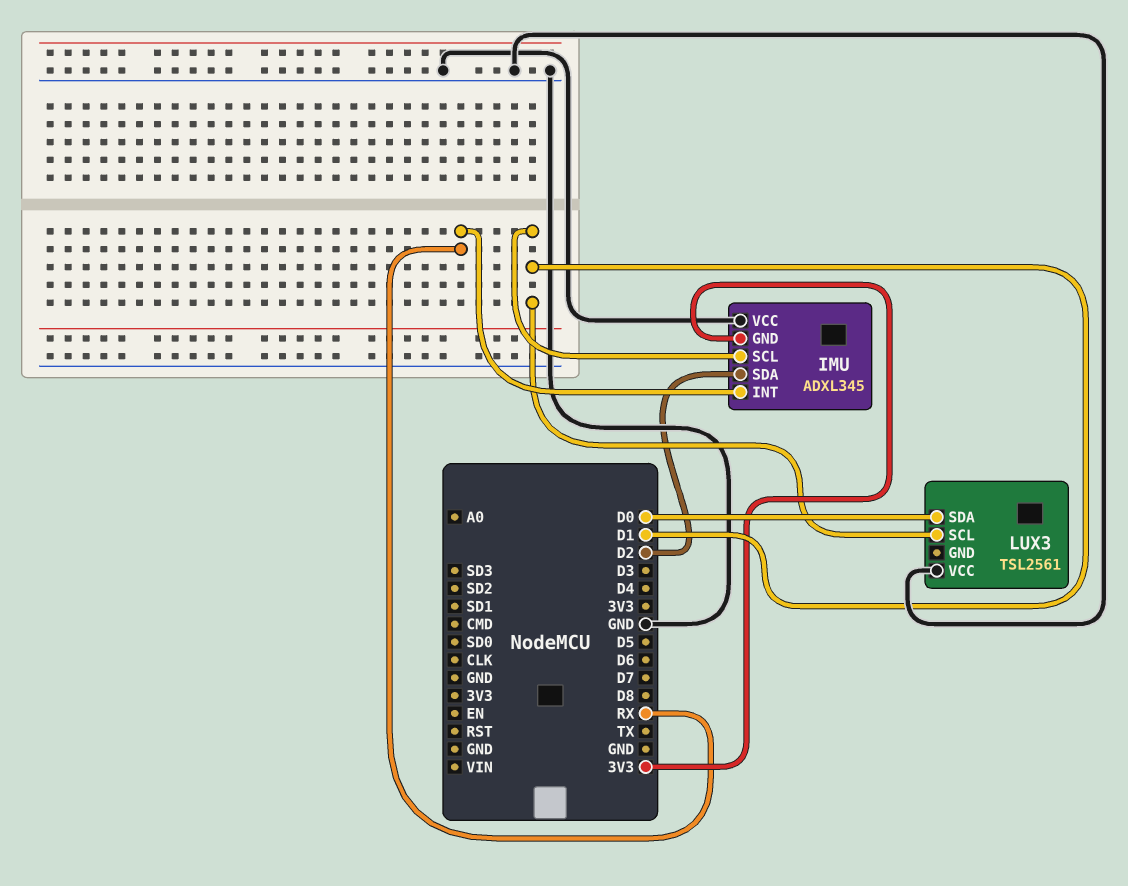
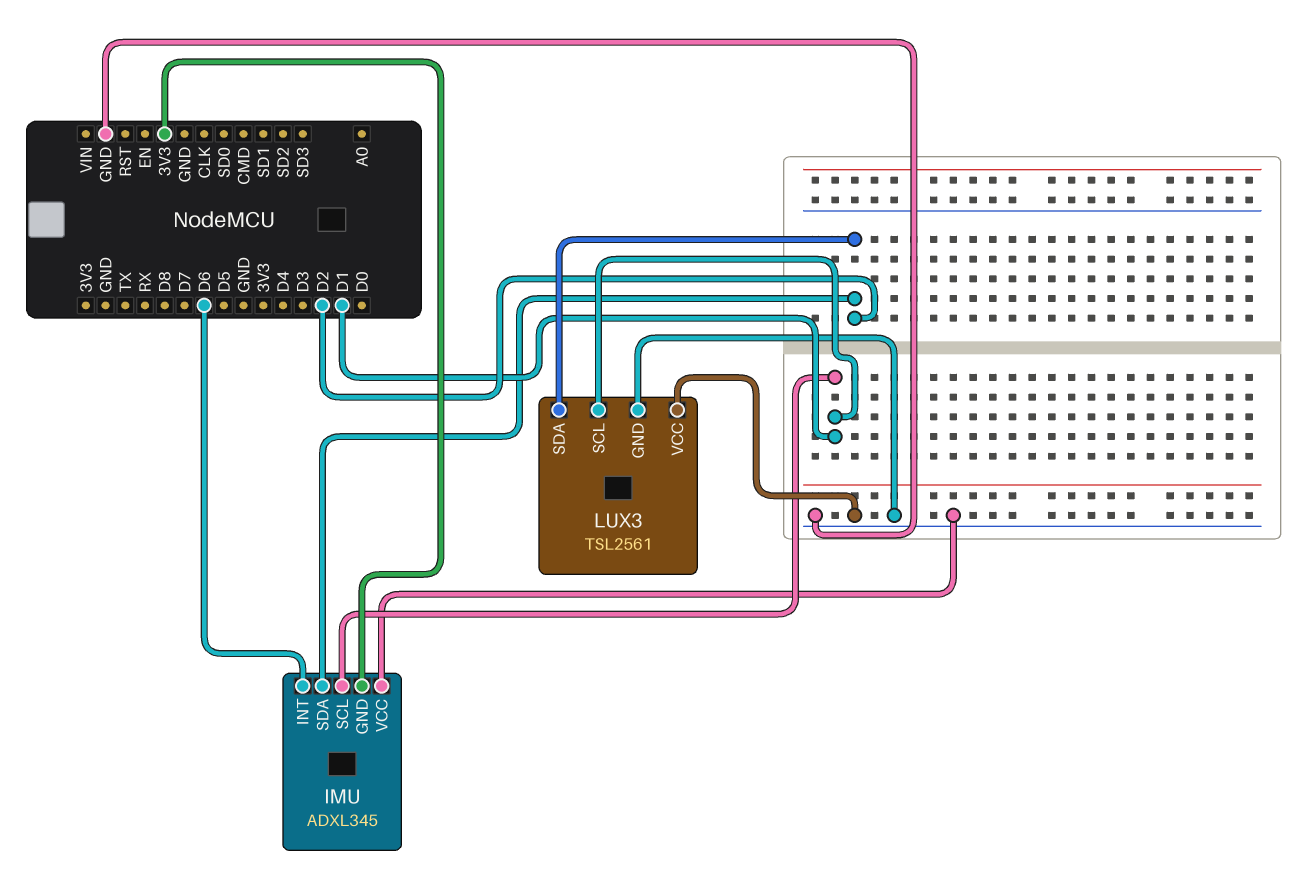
IMU pin INT: RX -> D6
LUX3 pin GND: none -> GND
LUX3 pin SDA: D0 -> D2

